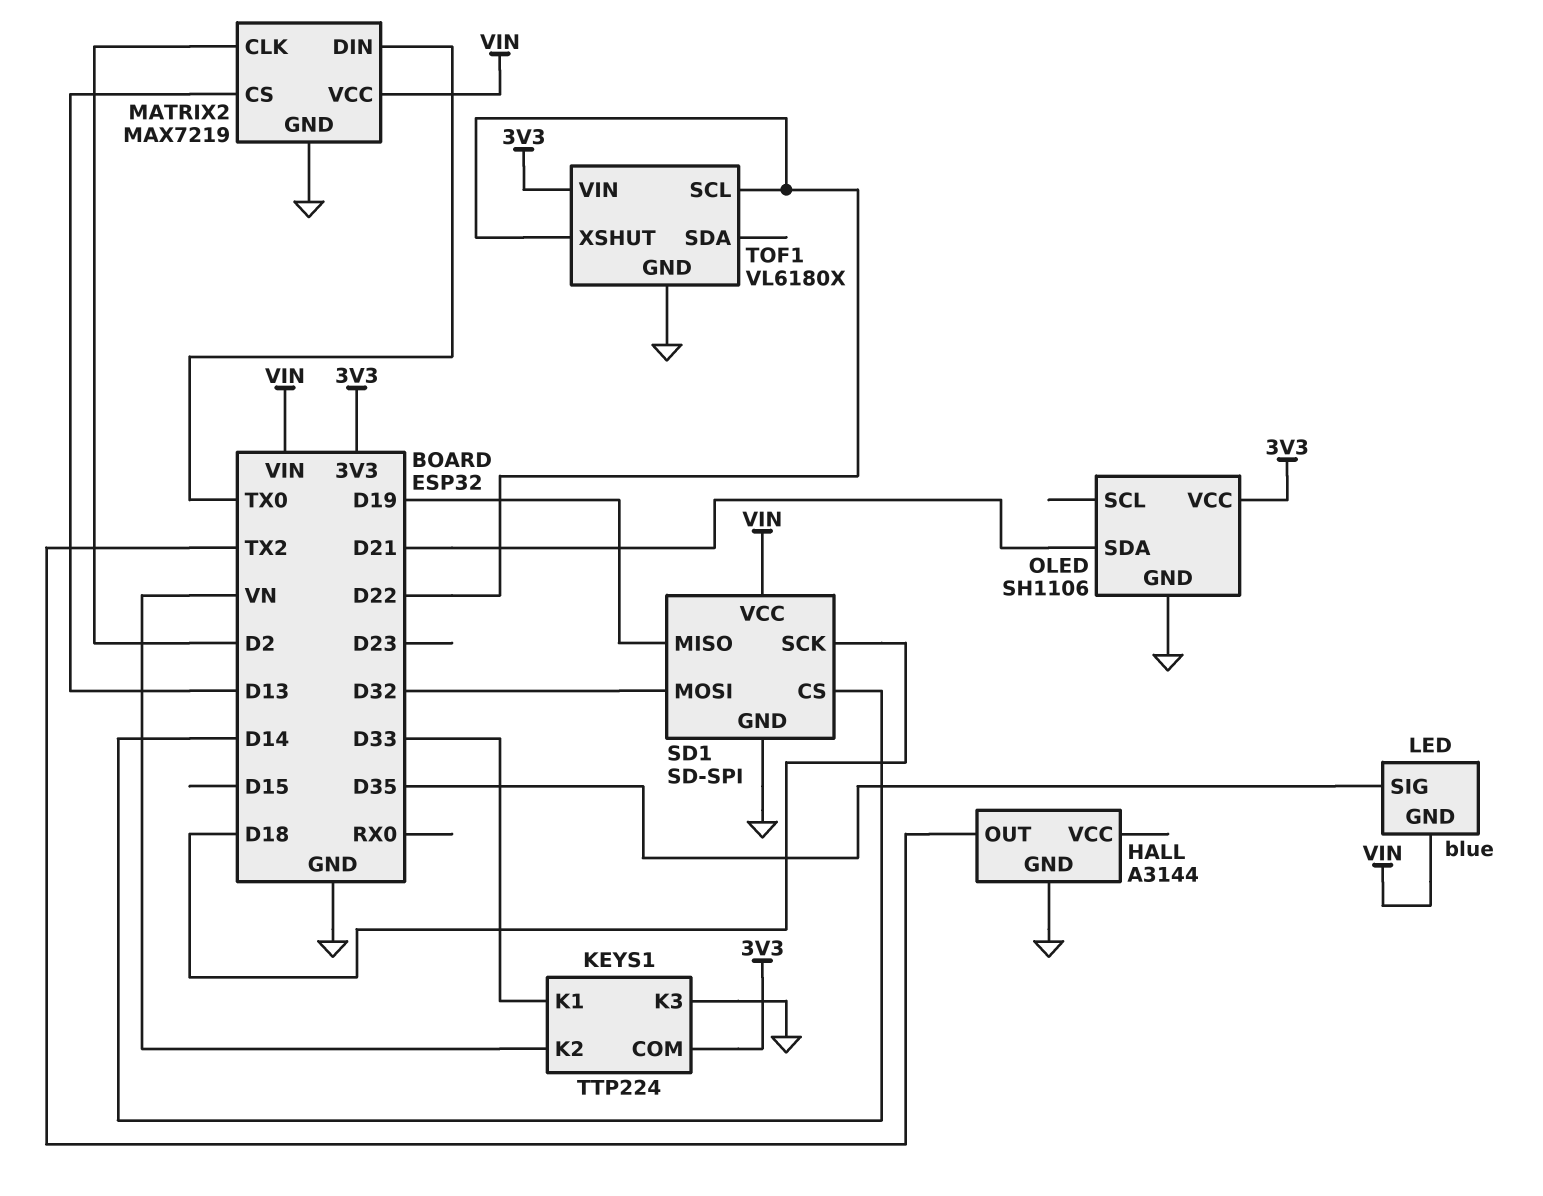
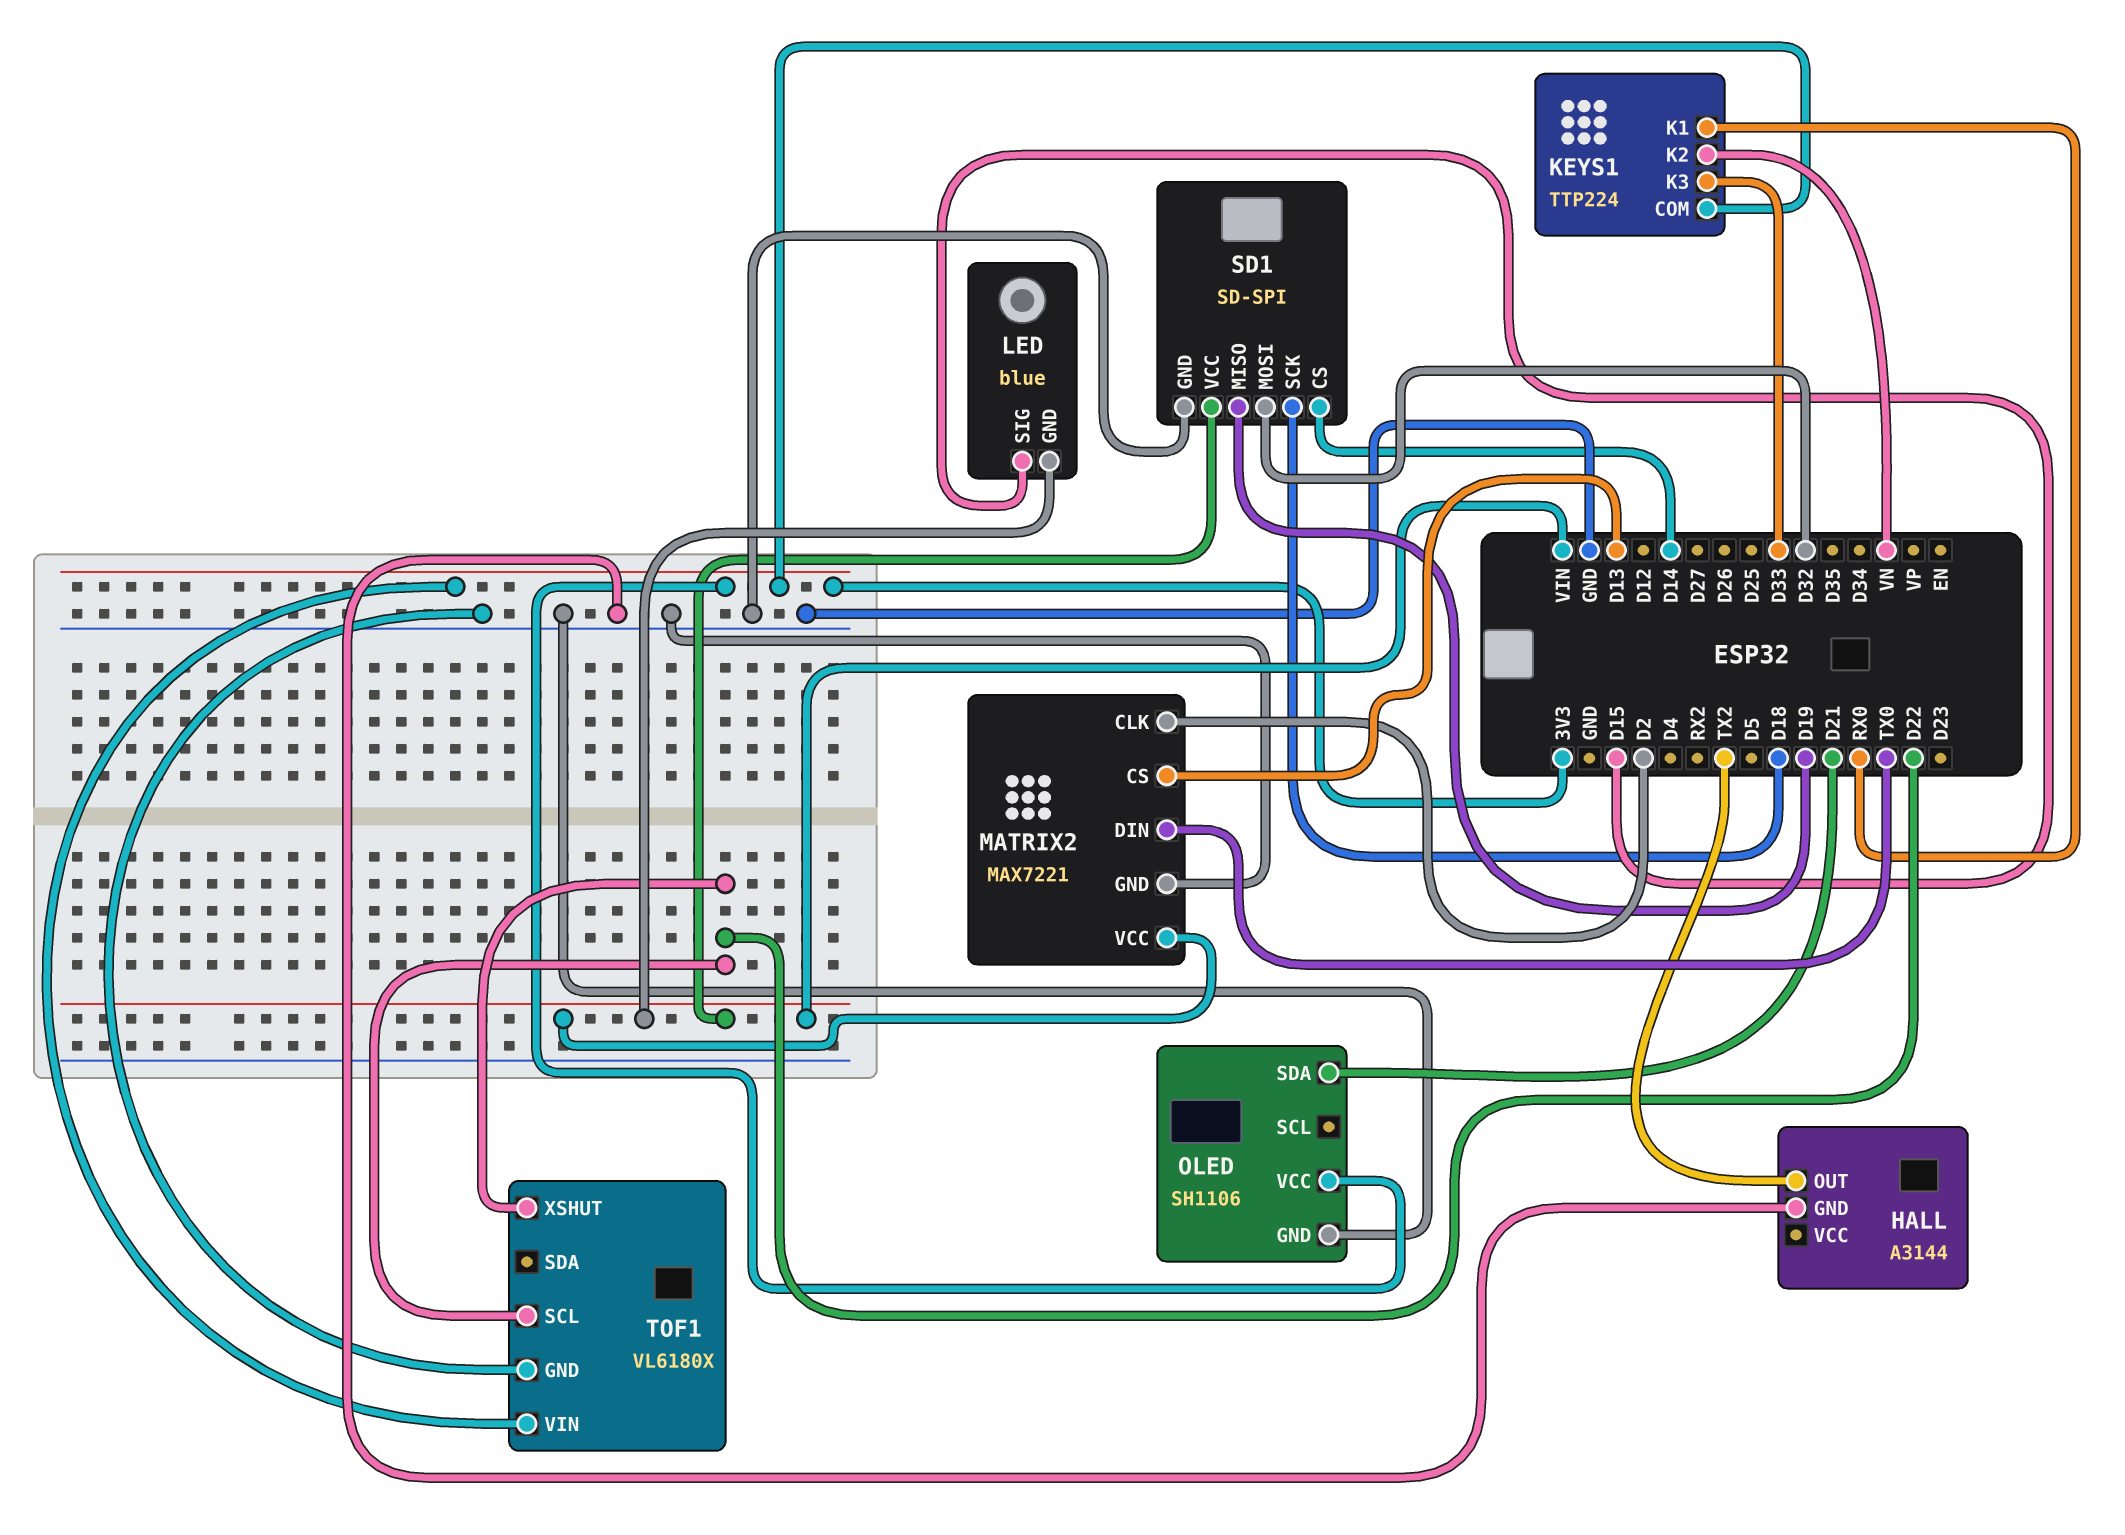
KEYS1 pin K1: D33 -> RX0
KEYS1 pin K3: GND -> D33
LED pin SIG: D35 -> D15
MATRIX2: MAX7219 -> MAX7221

